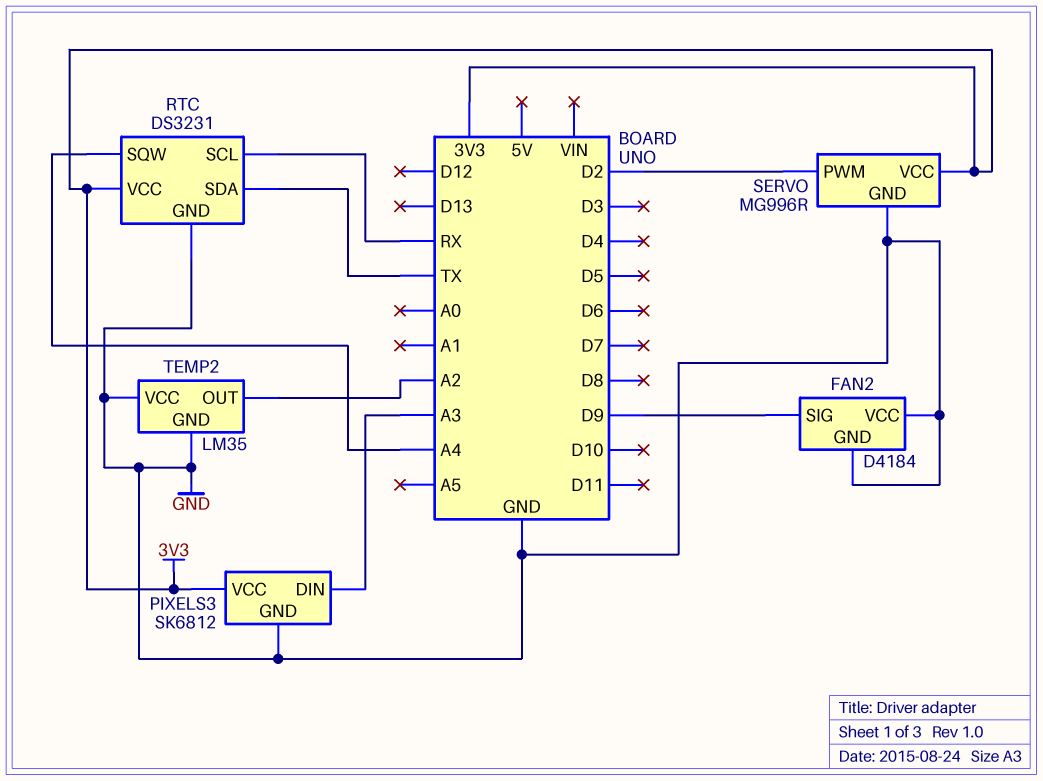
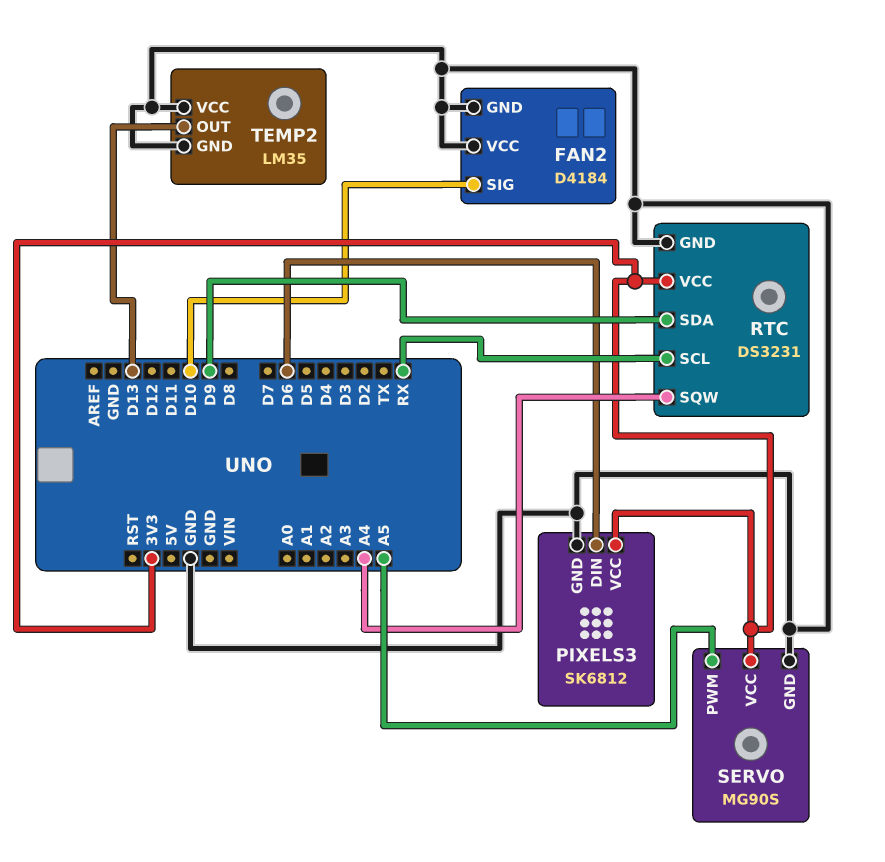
FAN2 pin SIG: D9 -> D10
PIXELS3 pin DIN: A3 -> D6
RTC pin SDA: TX -> D9
SERVO: MG996R -> MG90S
SERVO pin PWM: D2 -> A5
TEMP2 pin OUT: A2 -> D13

